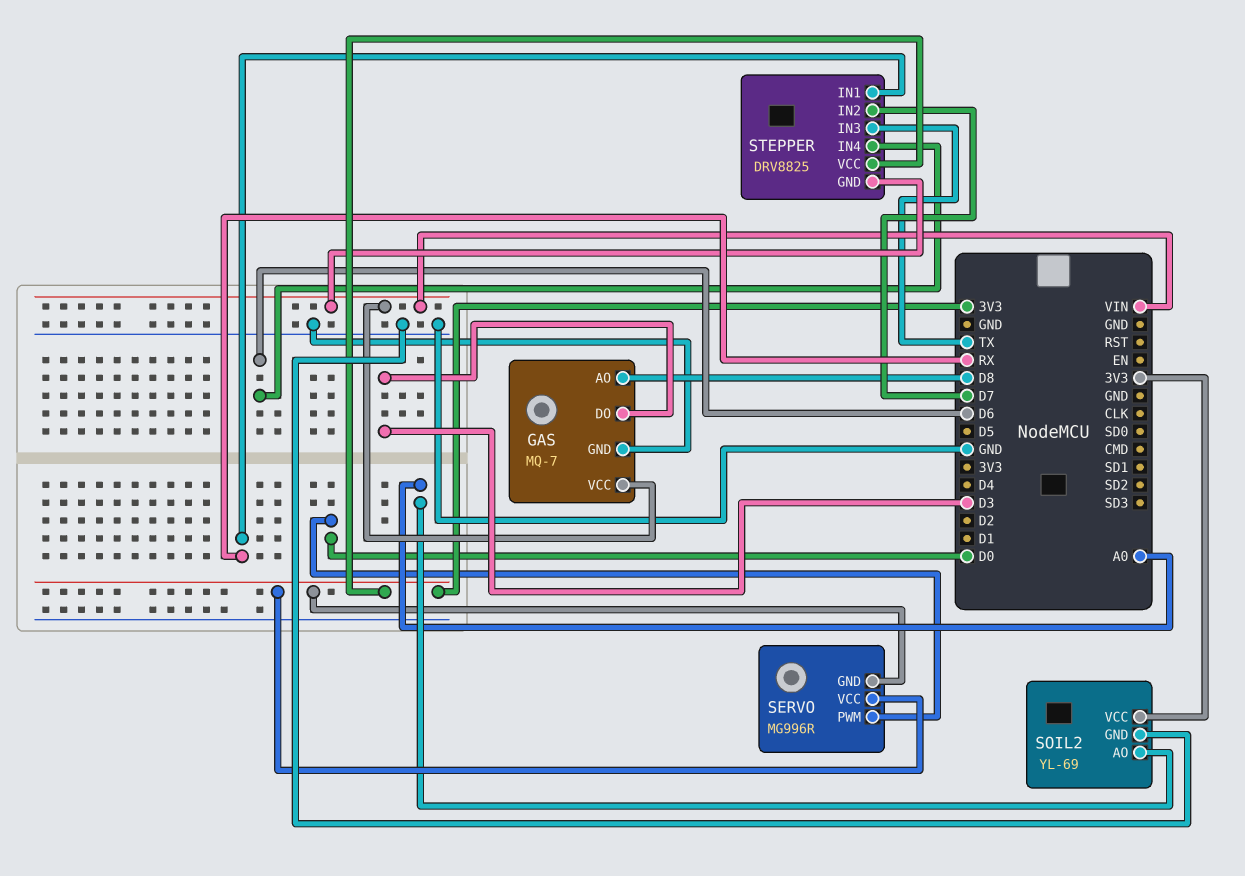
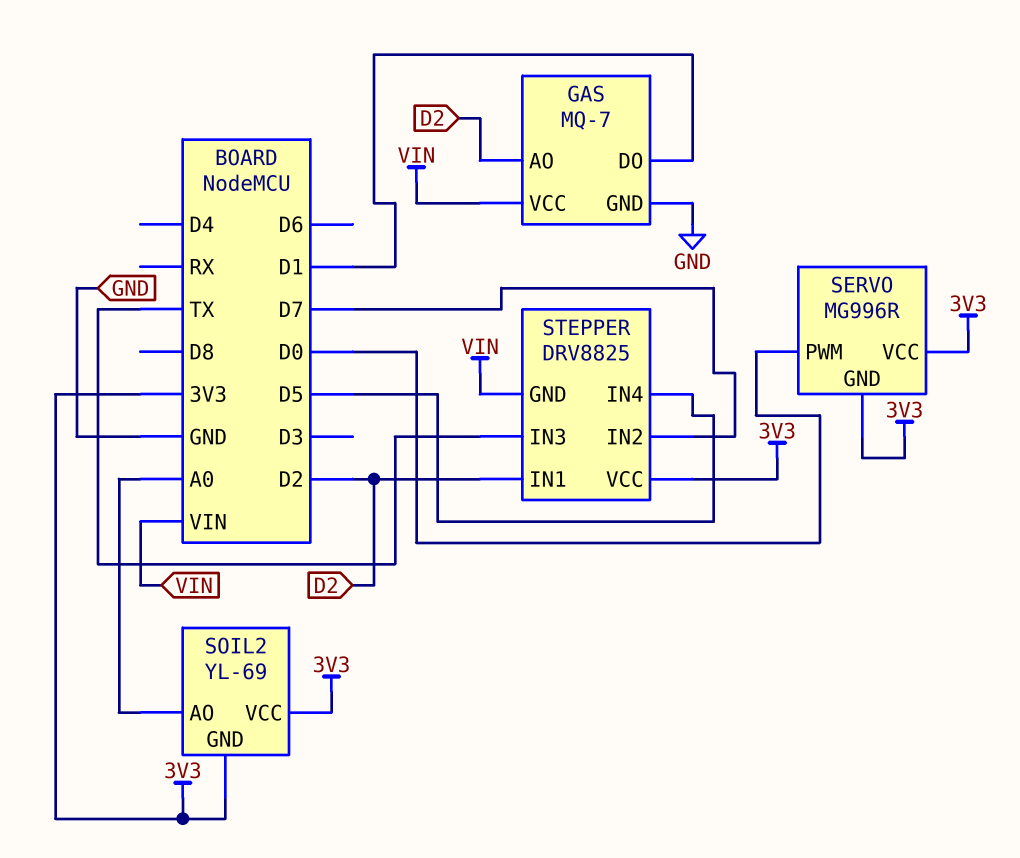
GAS pin AO: D8 -> D2
GAS pin DO: D3 -> D1
SOIL2 pin GND: GND -> 3V3
STEPPER pin IN1: RX -> D2
STEPPER pin IN4: D6 -> D5

